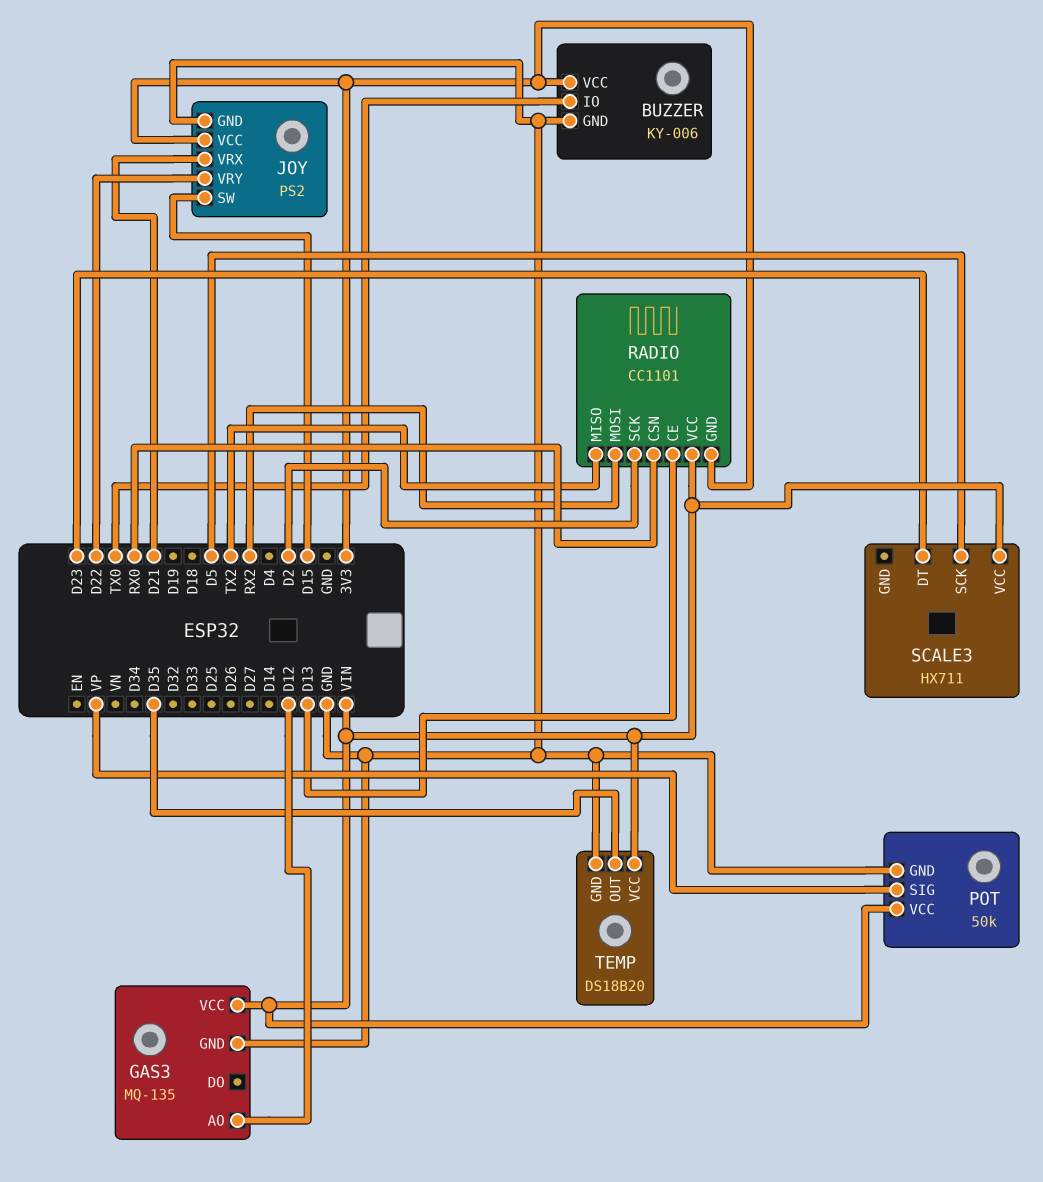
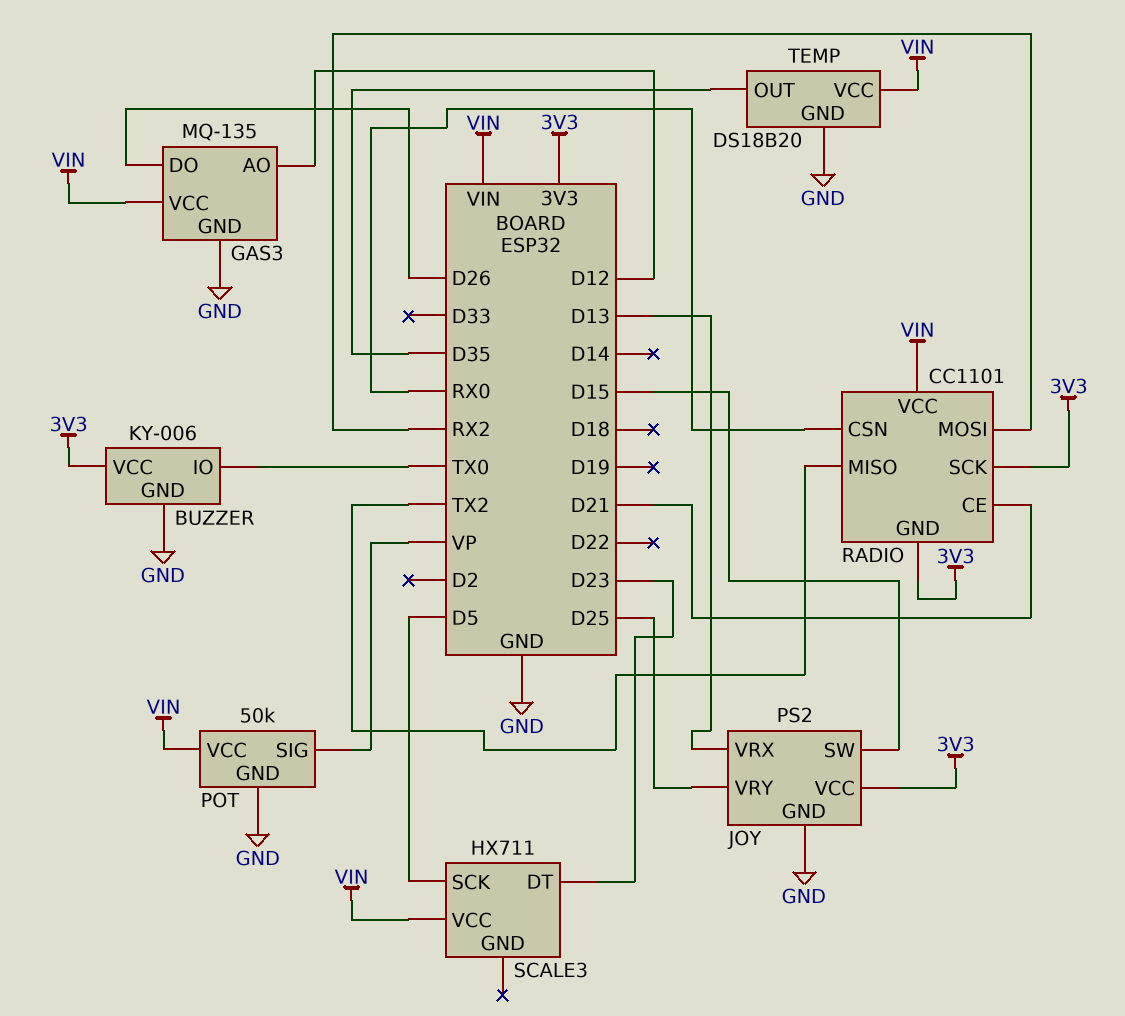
GAS3 pin DO: none -> D26
JOY pin VRX: D21 -> D13
JOY pin VRY: D22 -> D25
RADIO pin CE: D13 -> D21
RADIO pin SCK: D2 -> 3V3

